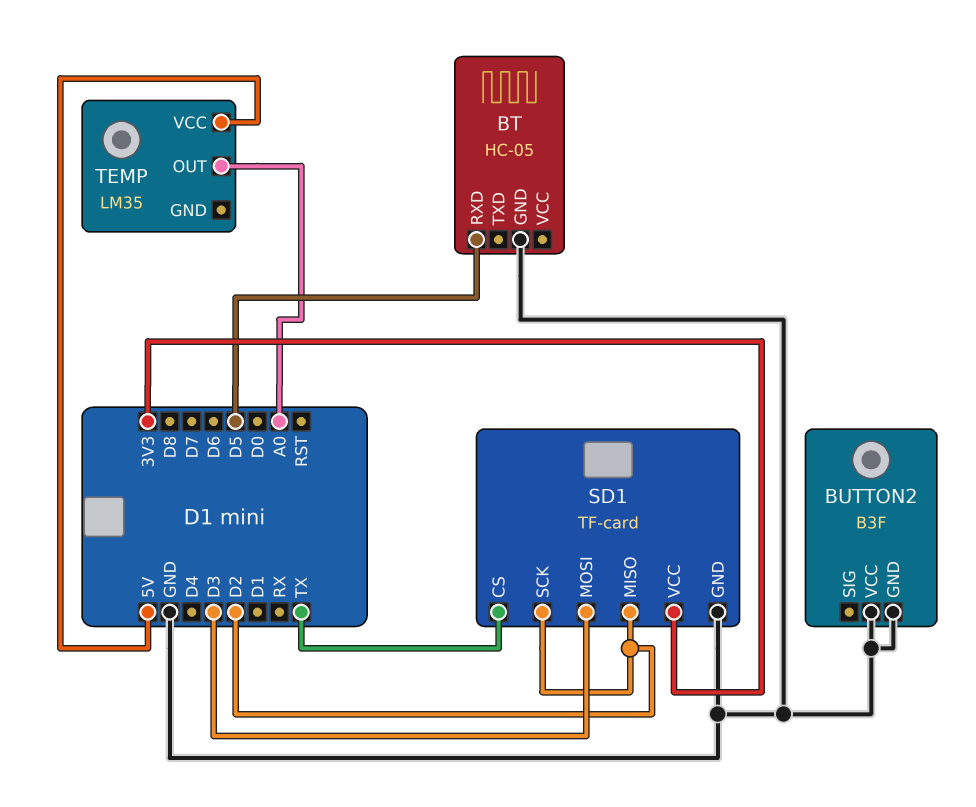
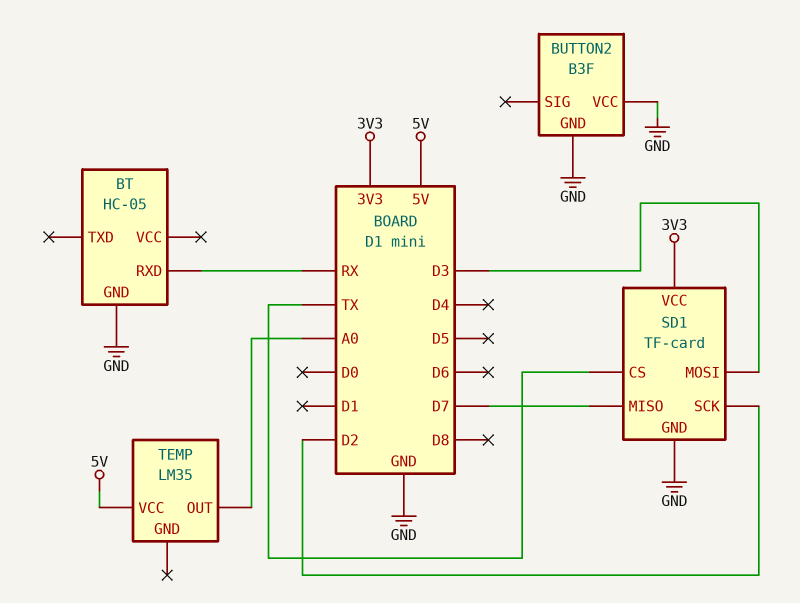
BT pin RXD: D5 -> RX
SD1 pin MISO: D2 -> D7

